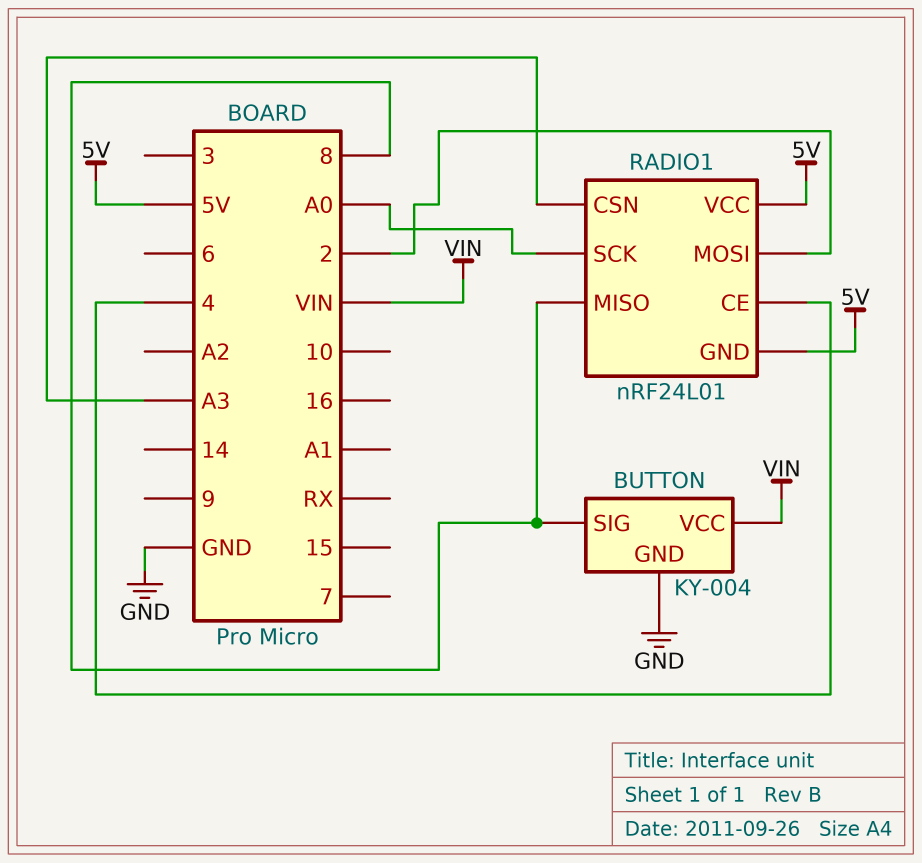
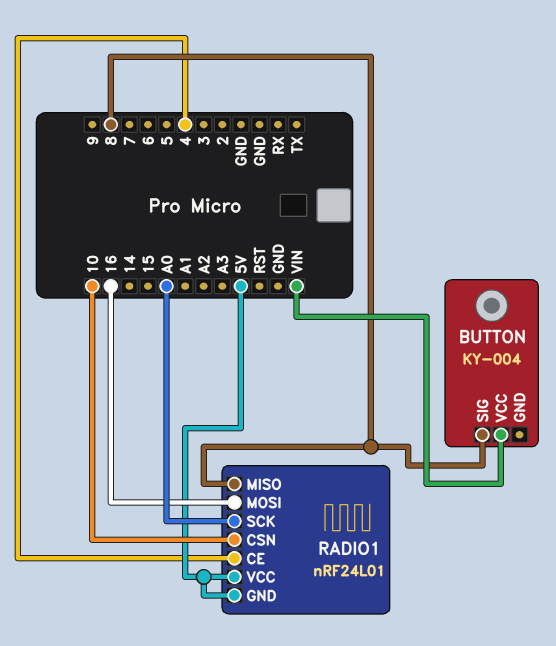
BUTTON pin GND: GND -> none
RADIO1 pin CSN: A3 -> 10
RADIO1 pin MOSI: 2 -> 16

